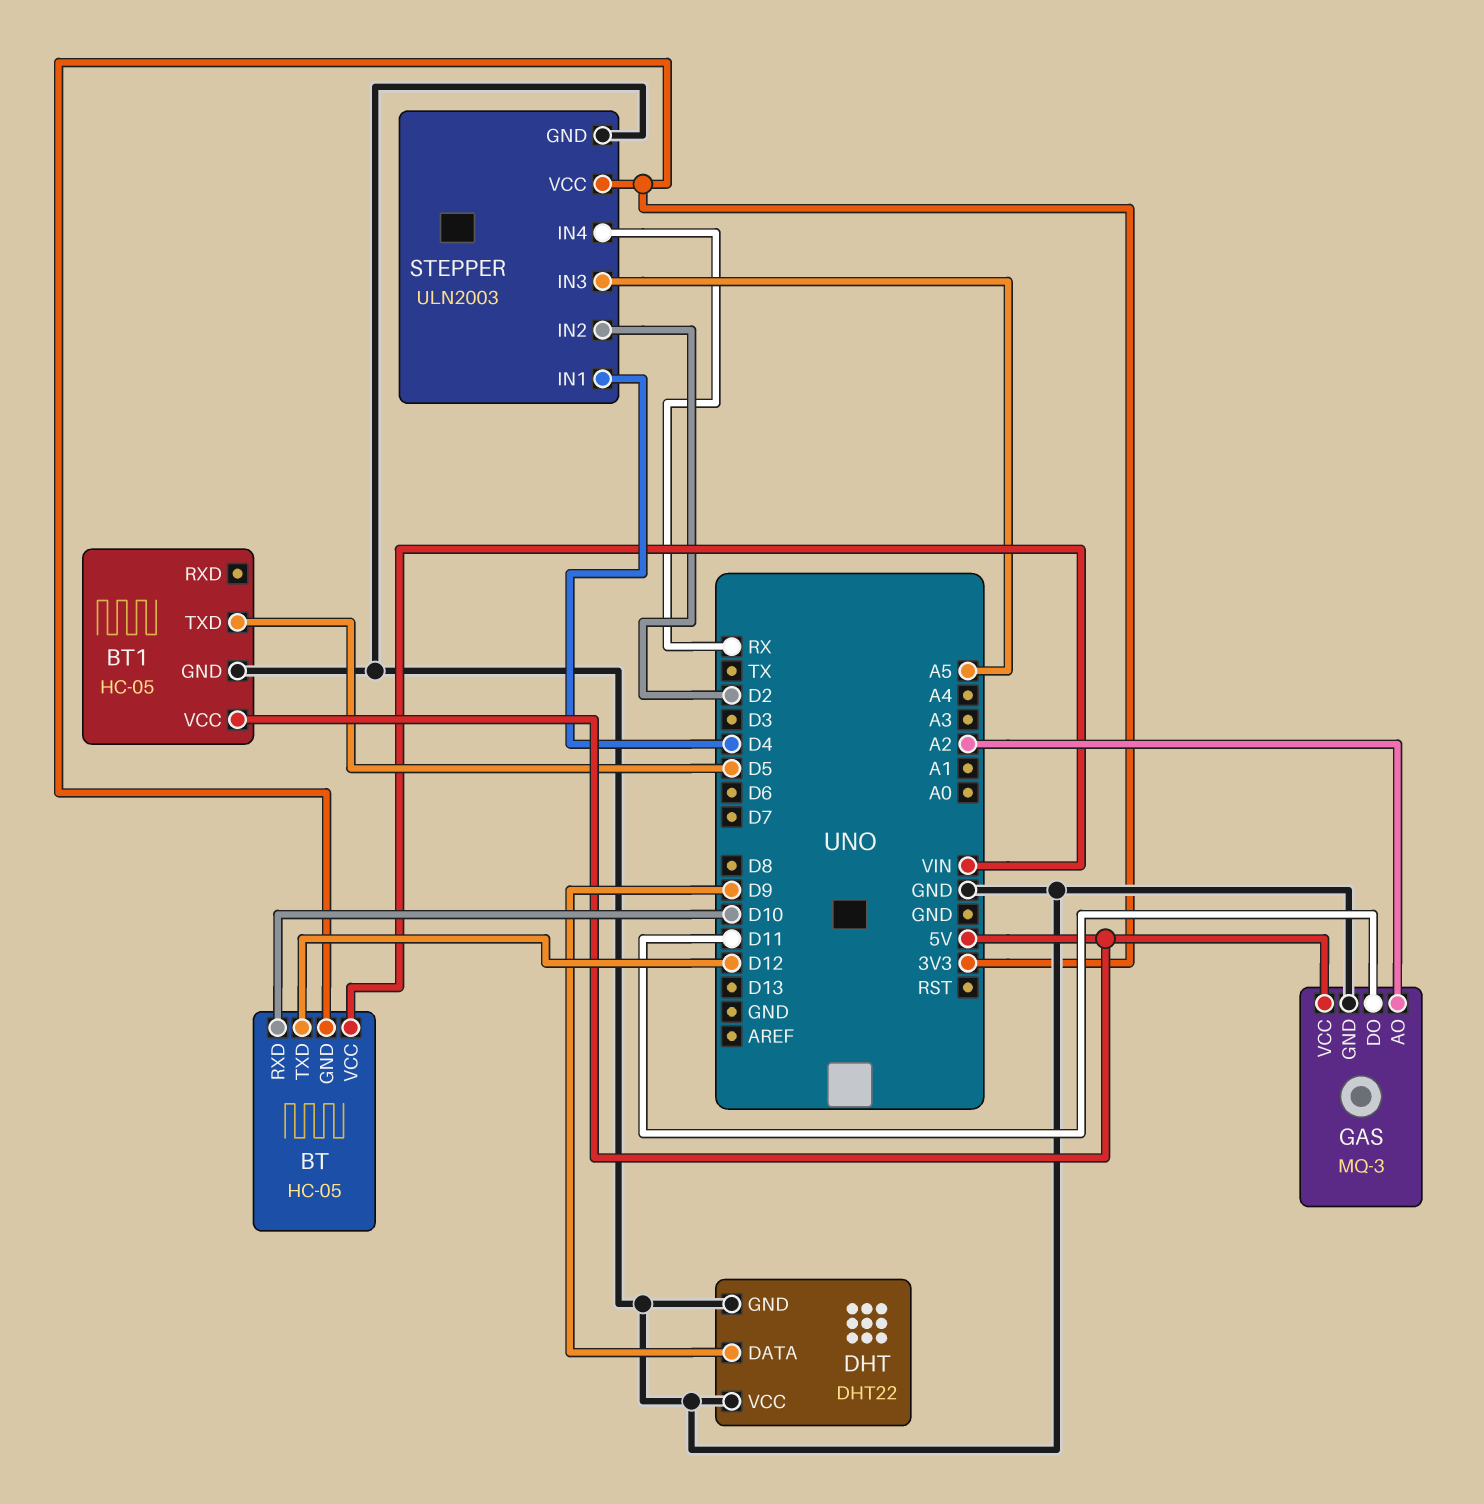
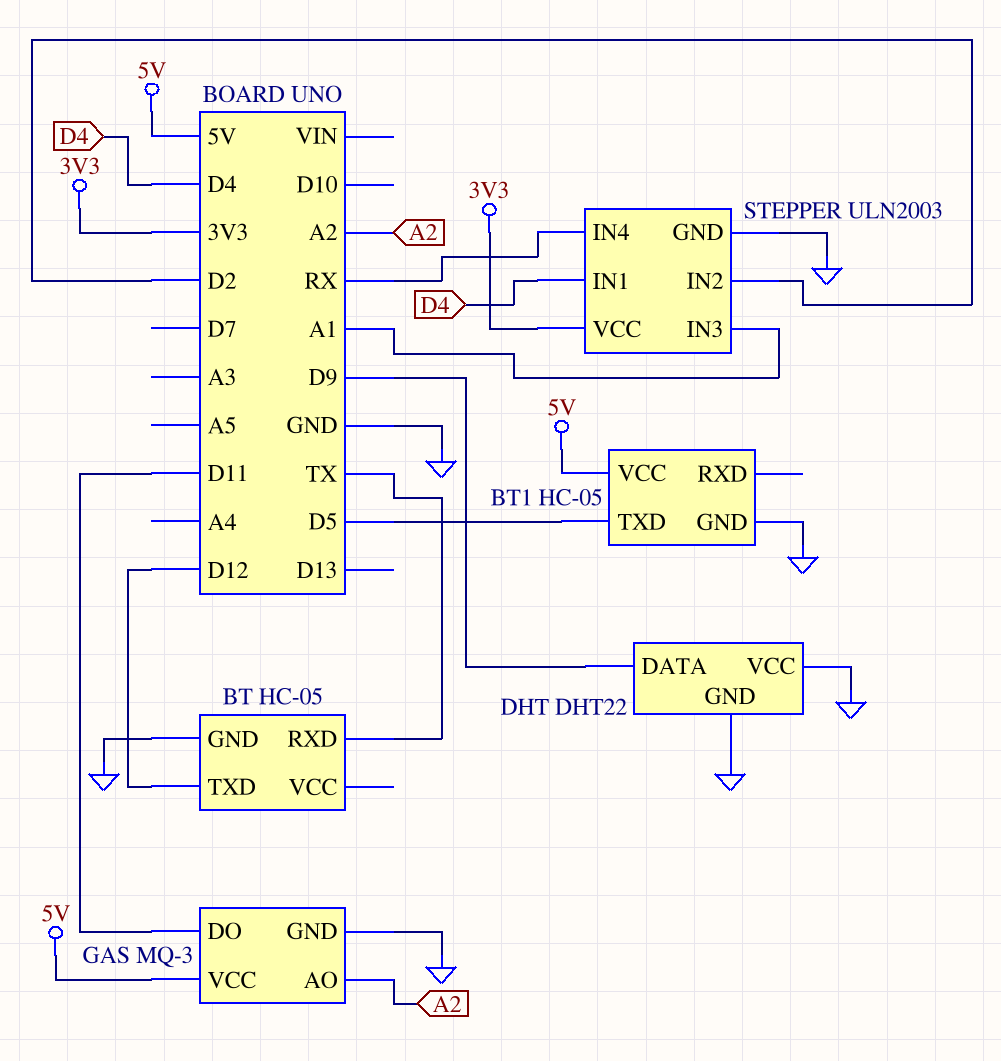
BT pin GND: 3V3 -> GND
BT pin RXD: D10 -> TX
BT pin VCC: VIN -> none
STEPPER pin IN3: A5 -> A1

